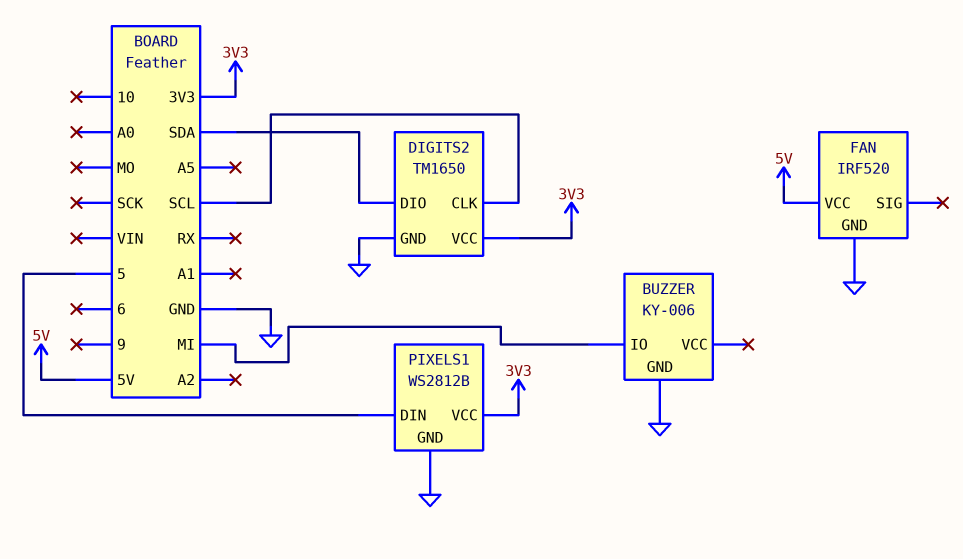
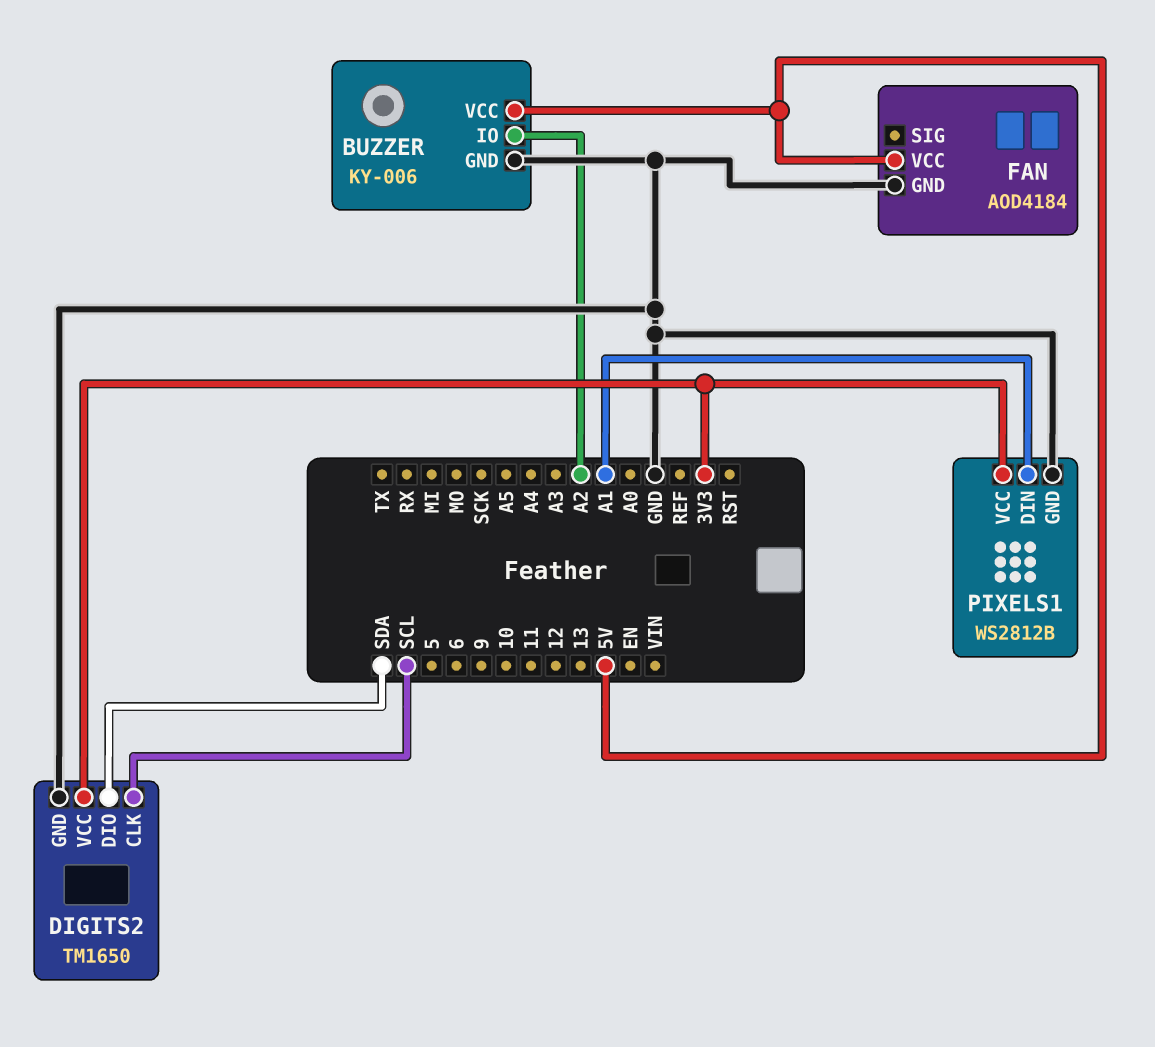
BUZZER pin IO: MI -> A2
BUZZER pin VCC: none -> 5V
FAN: IRF520 -> AOD4184
PIXELS1 pin DIN: 5 -> A1

